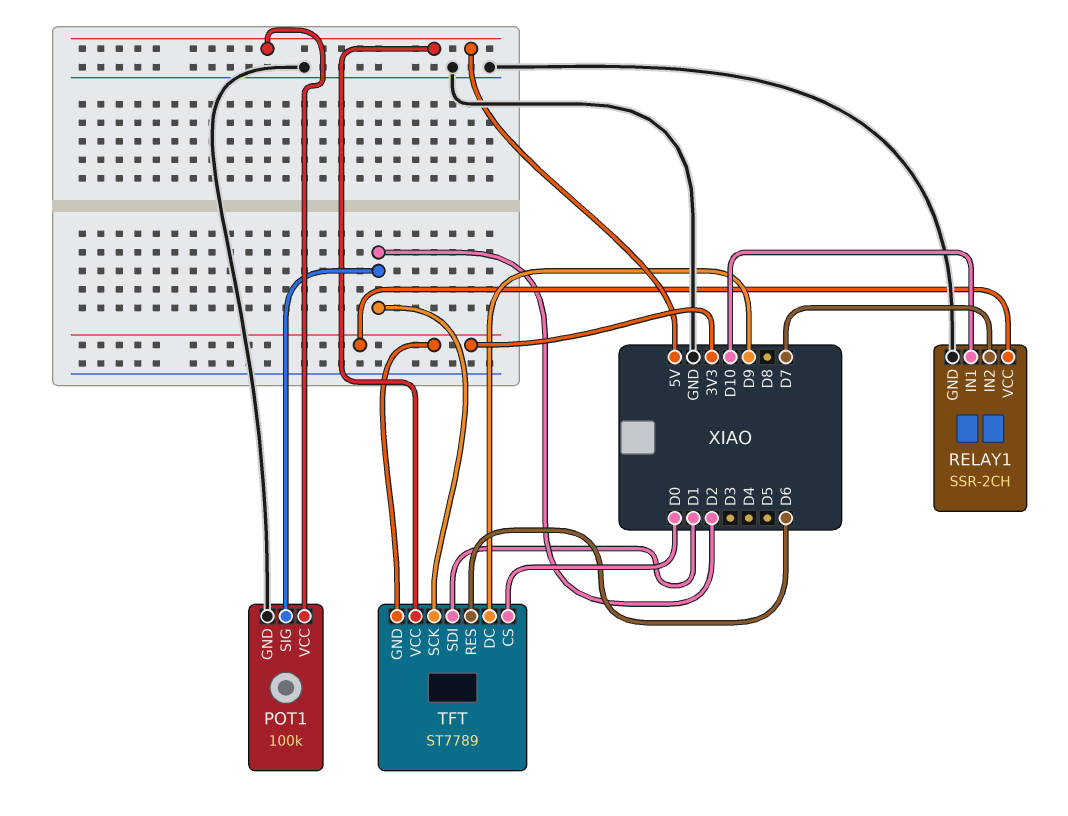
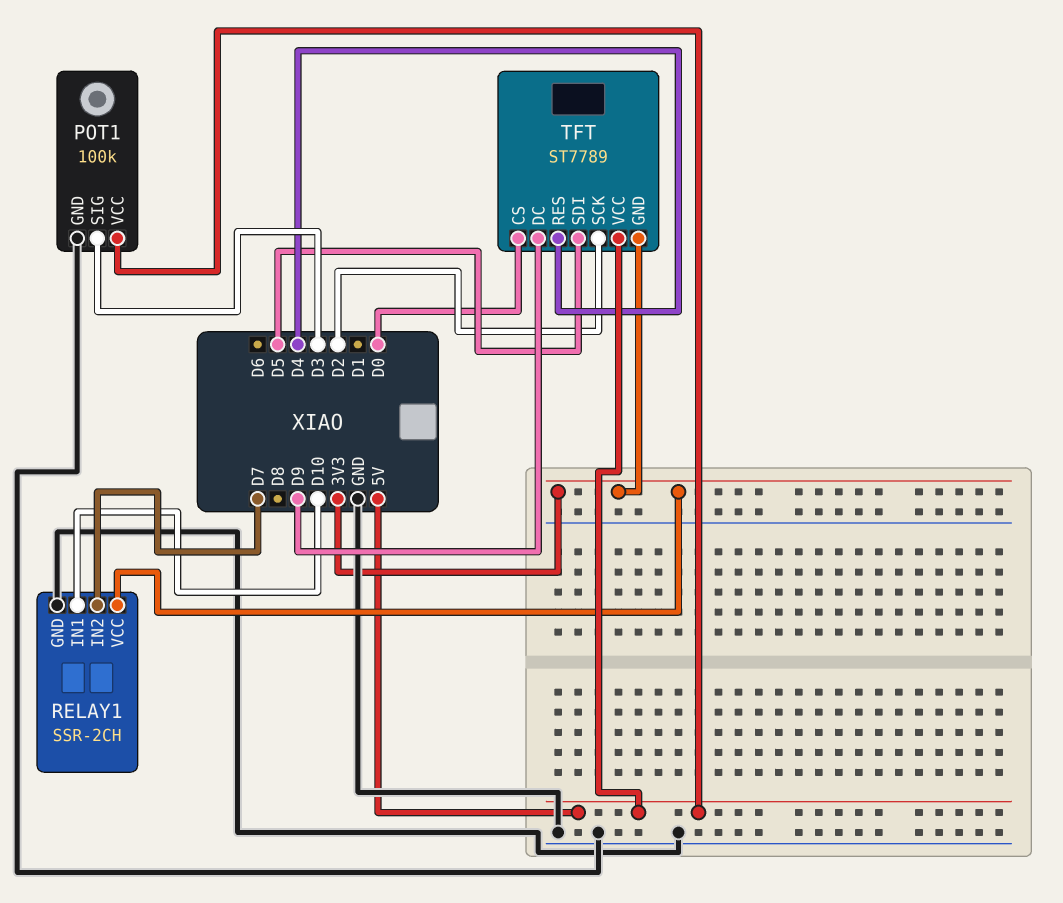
POT1 pin SIG: D2 -> D3
TFT pin RES: D6 -> D4
TFT pin SDI: D1 -> D5

